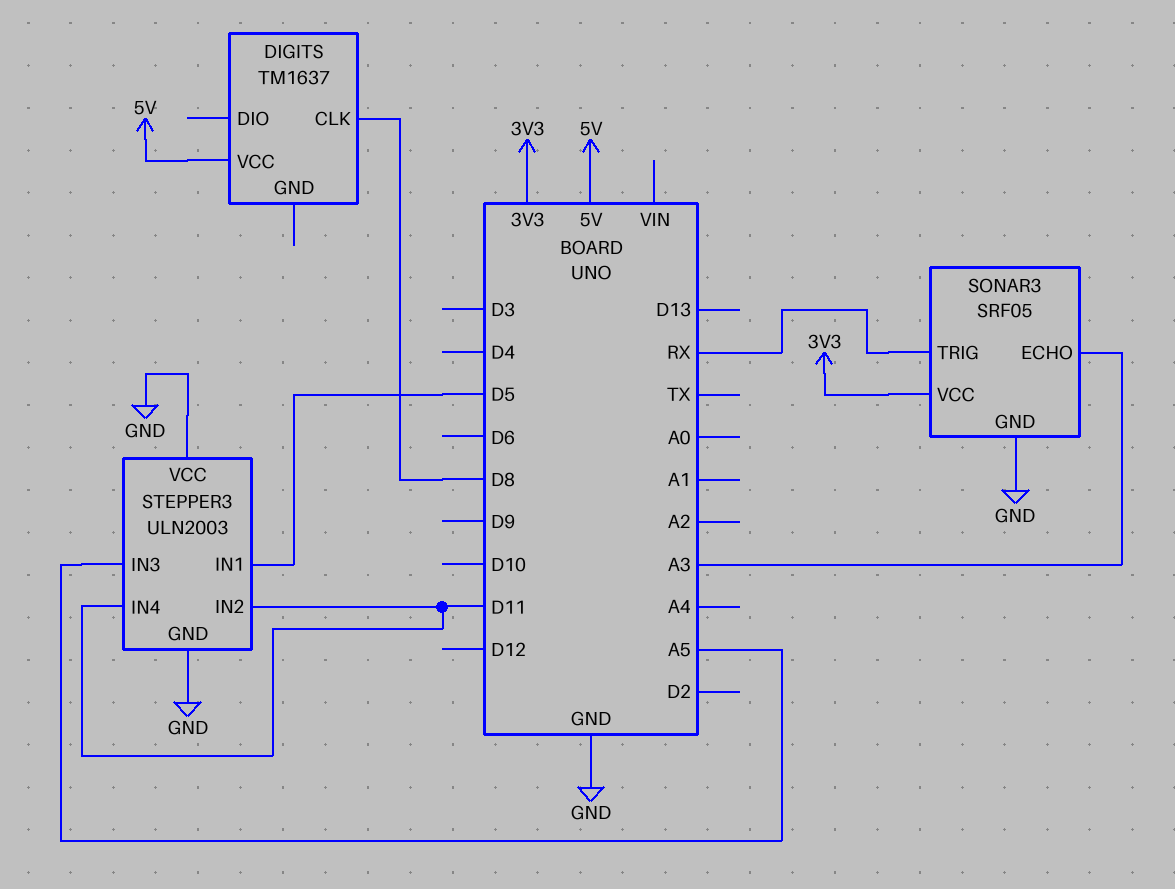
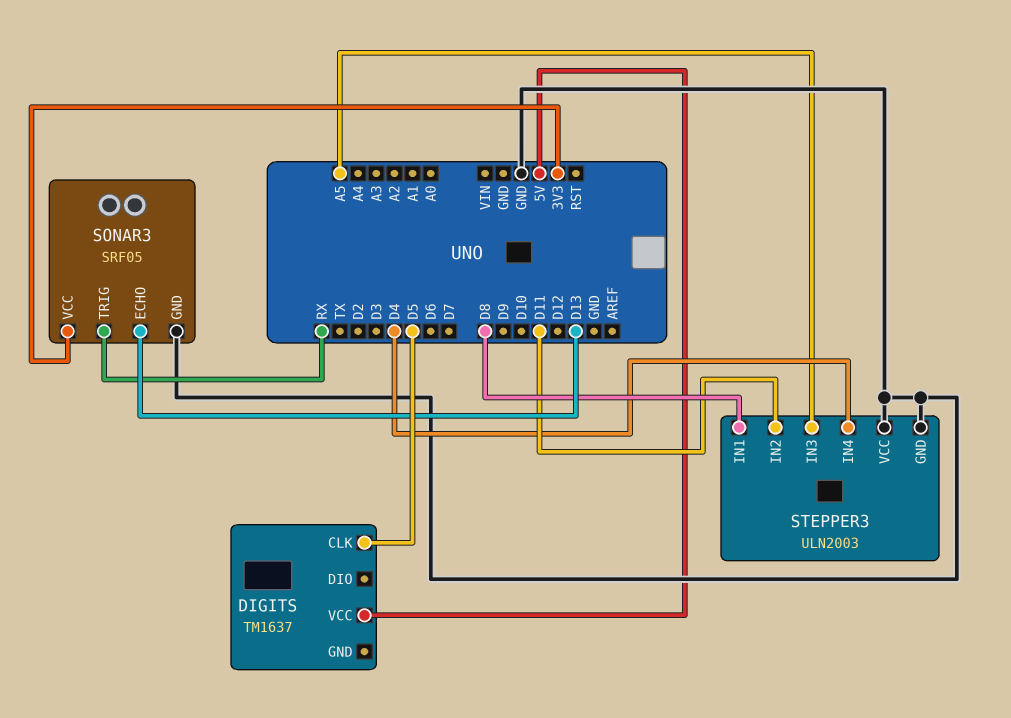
DIGITS pin CLK: D8 -> D5
SONAR3 pin ECHO: A3 -> D13
STEPPER3 pin IN1: D5 -> D8
STEPPER3 pin IN4: D11 -> D4

